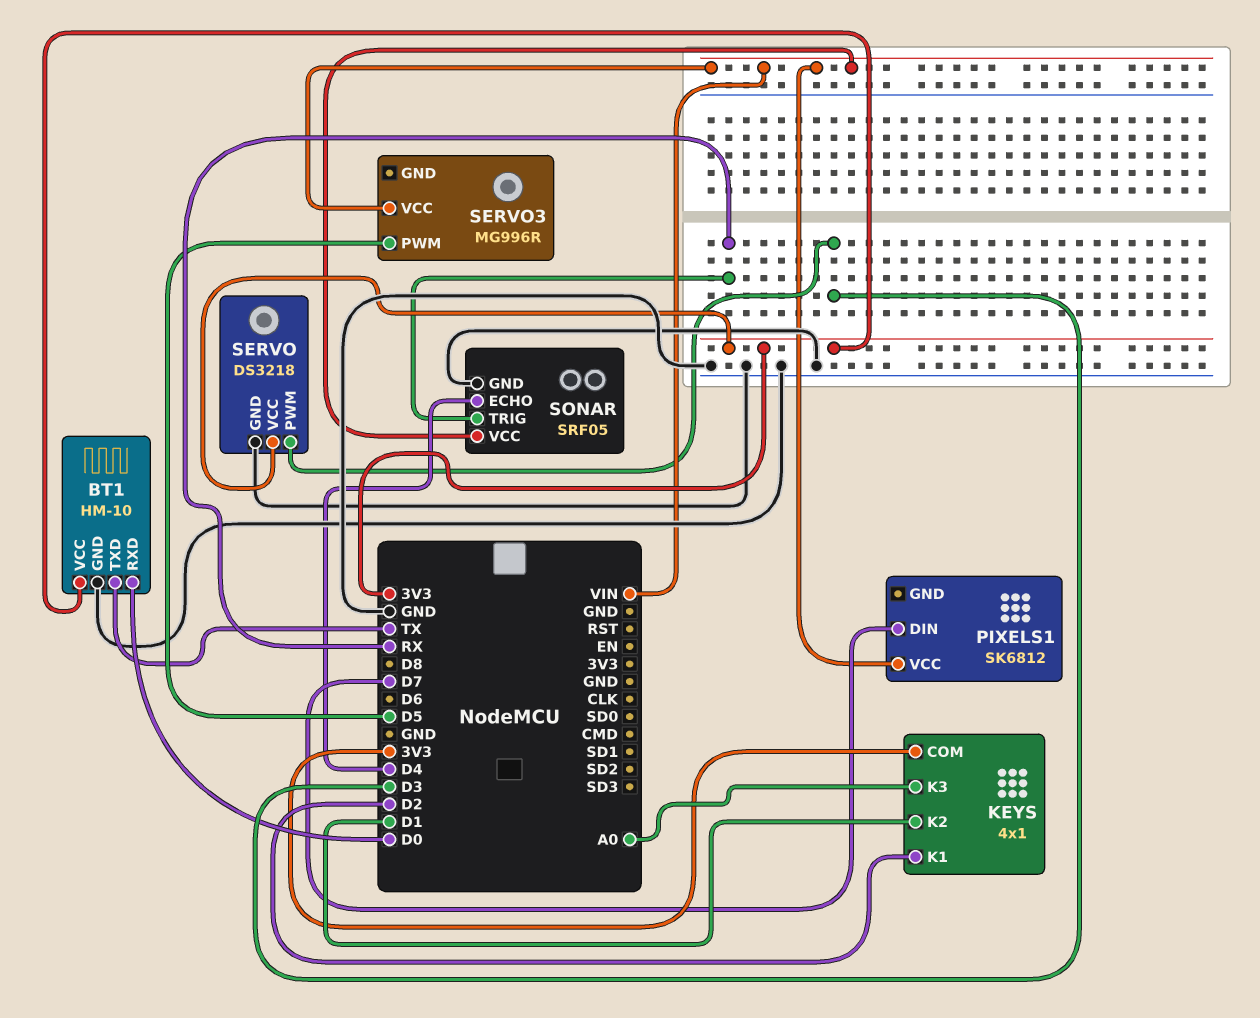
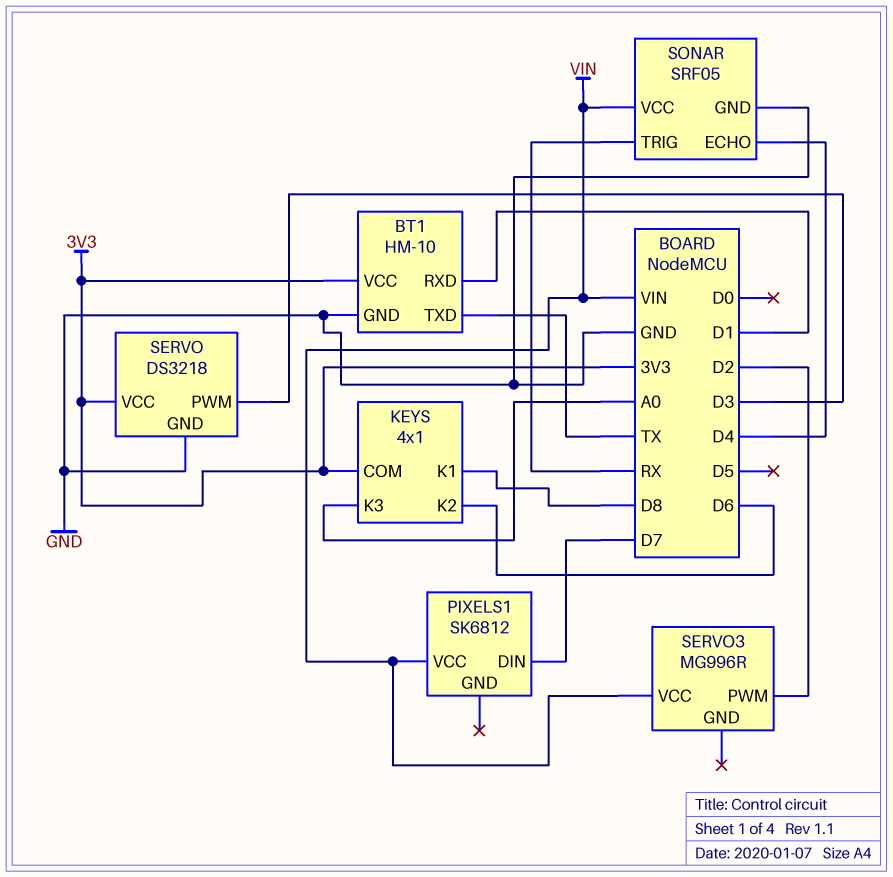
BT1 pin RXD: D0 -> D1
KEYS pin K1: D2 -> D8
KEYS pin K2: D1 -> D6
SERVO3 pin PWM: D5 -> D2

